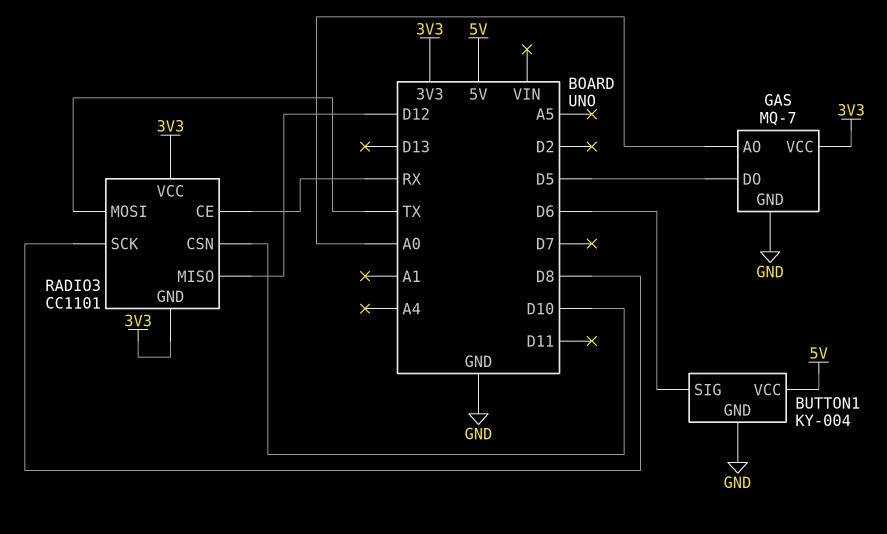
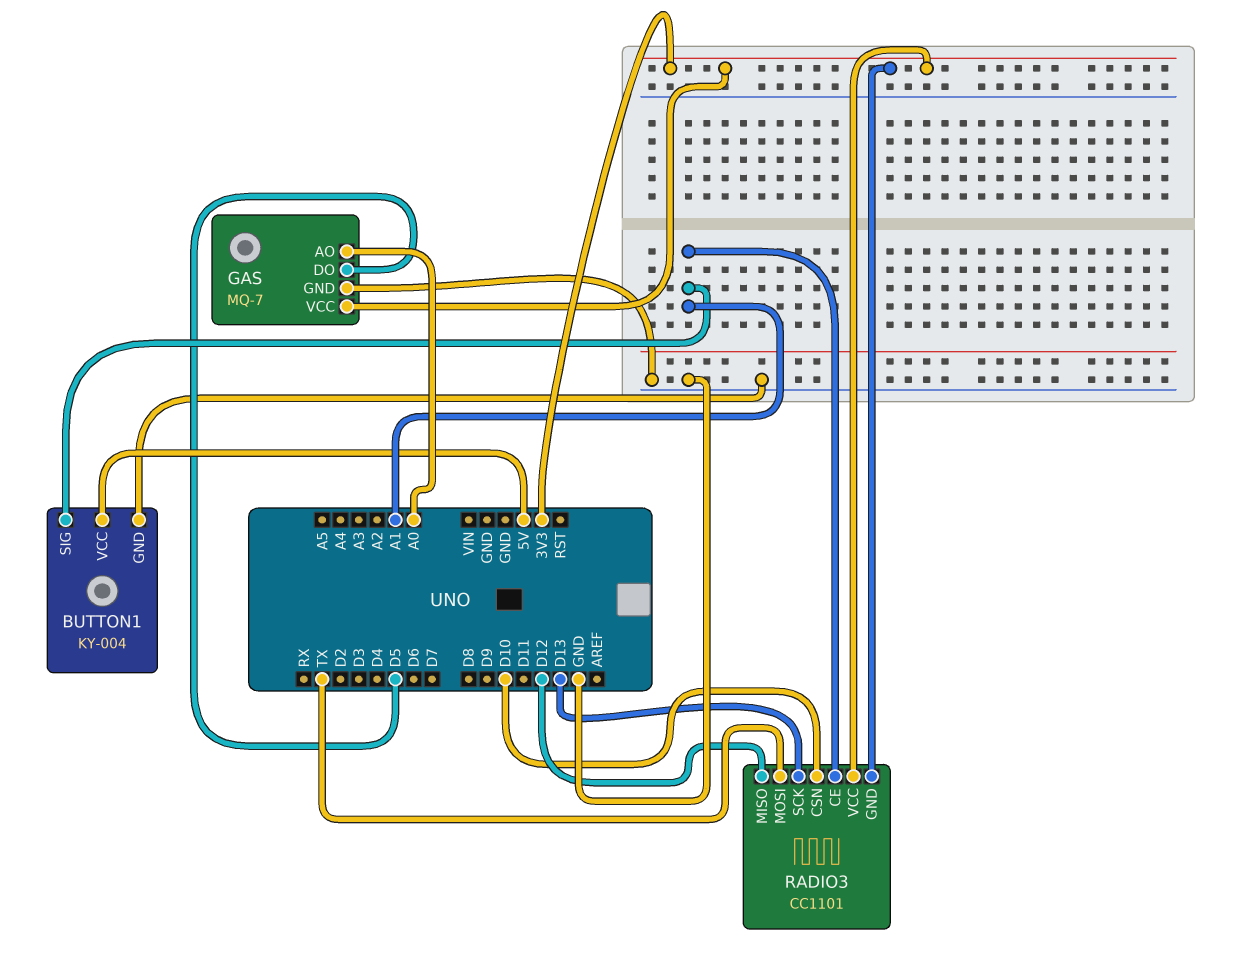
BUTTON1 pin SIG: D6 -> A1
RADIO3 pin CE: RX -> A1
RADIO3 pin SCK: D8 -> D13

